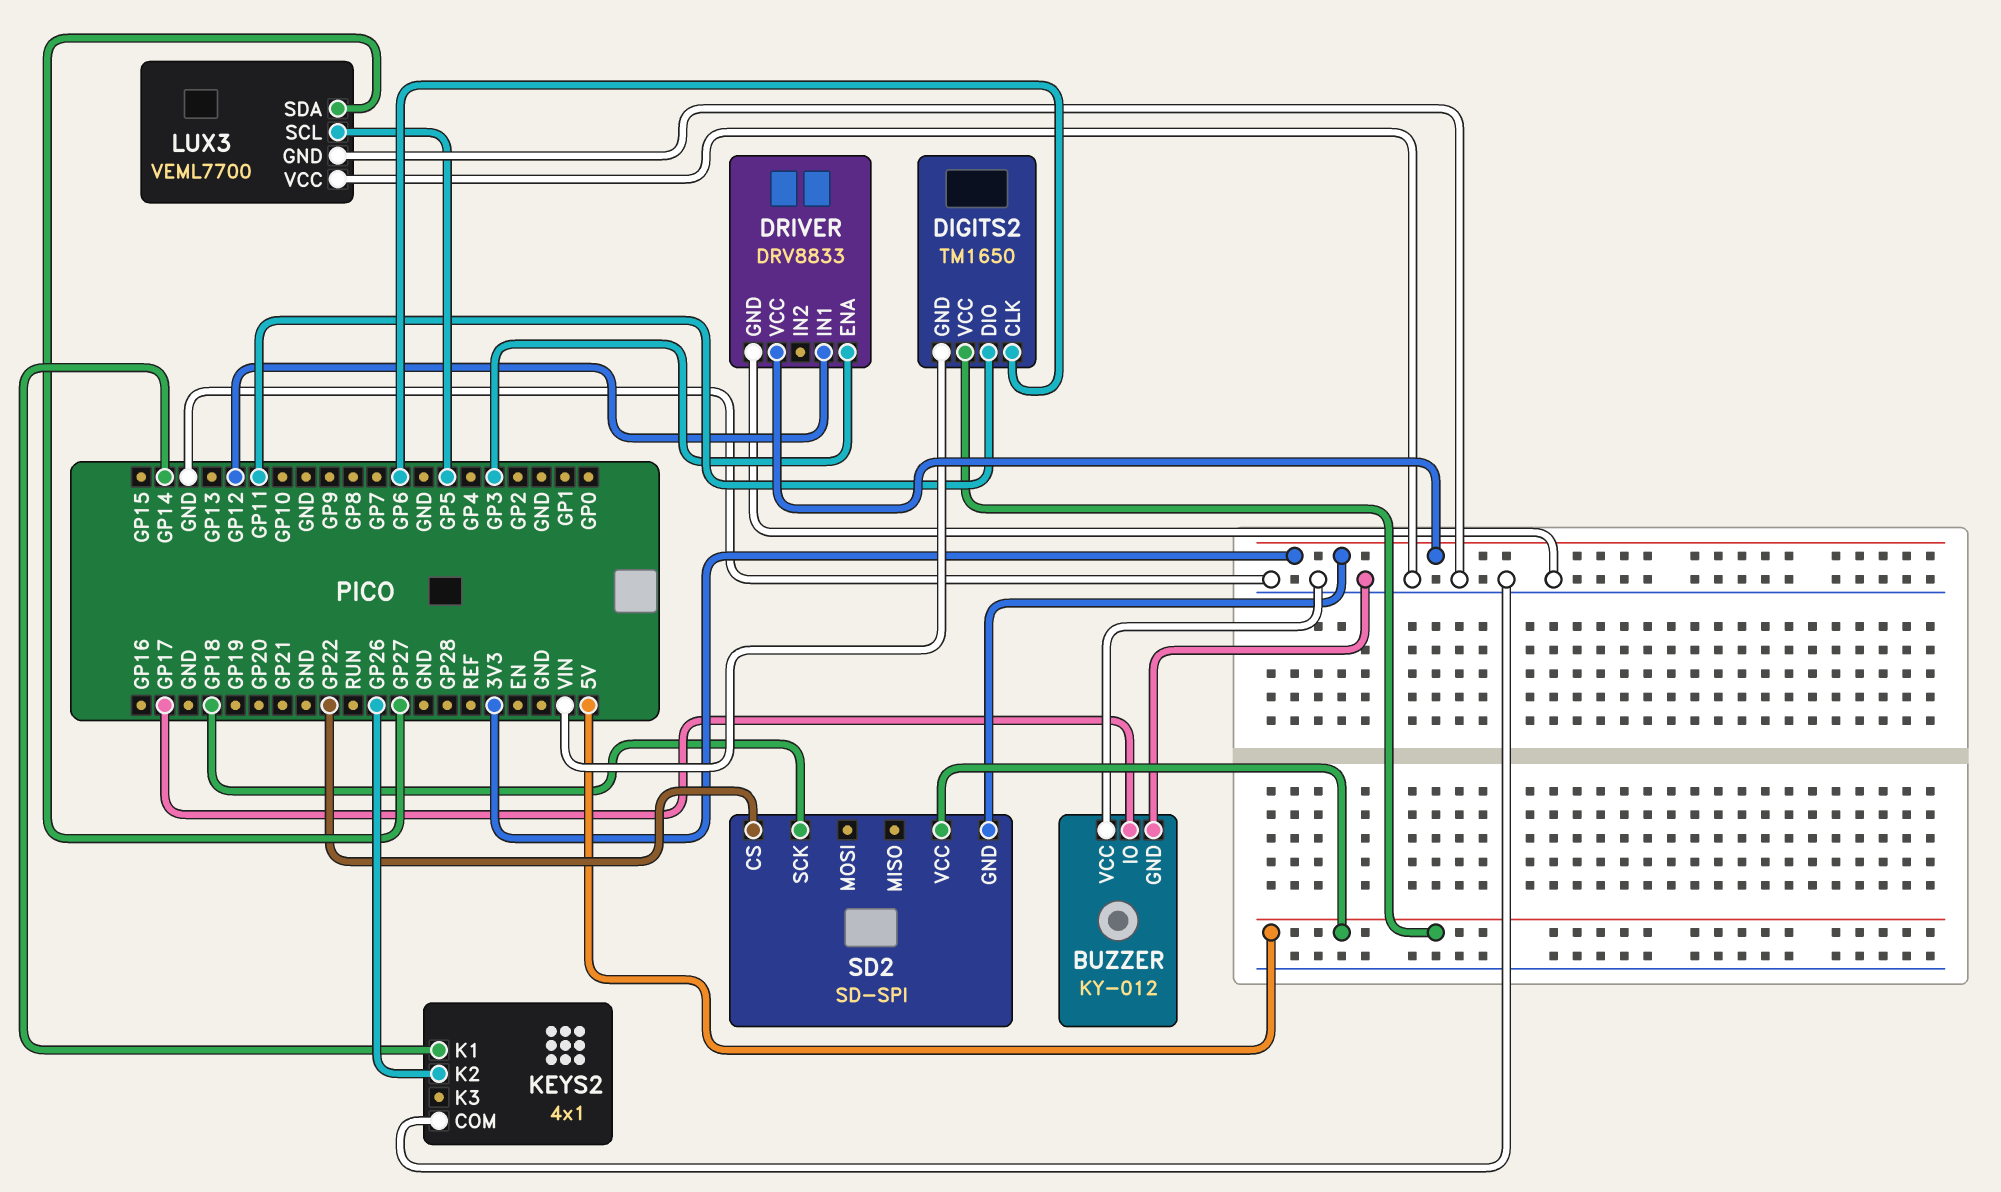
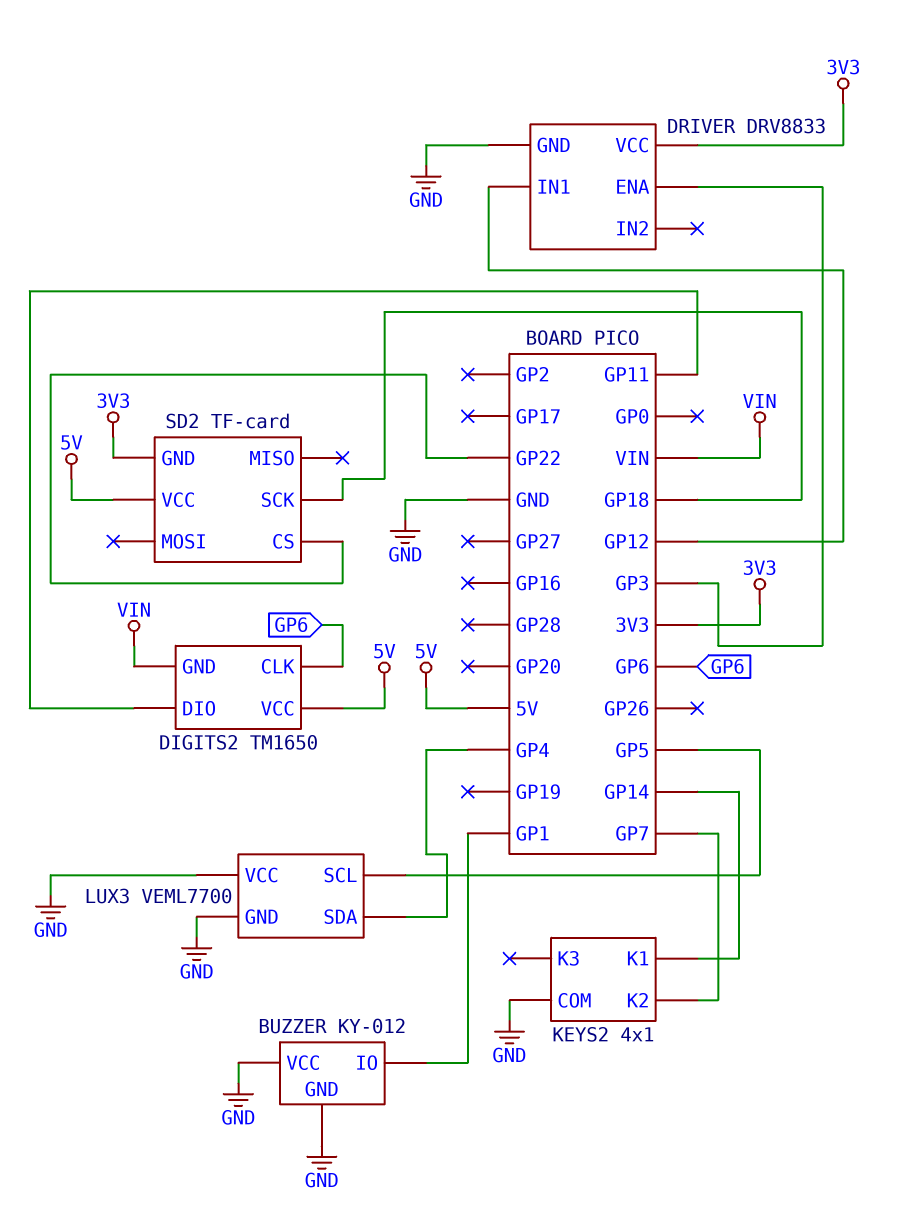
BUZZER pin IO: GP17 -> GP1
KEYS2 pin K2: GP26 -> GP7
LUX3 pin SDA: GP27 -> GP4
SD2: SD-SPI -> TF-card

